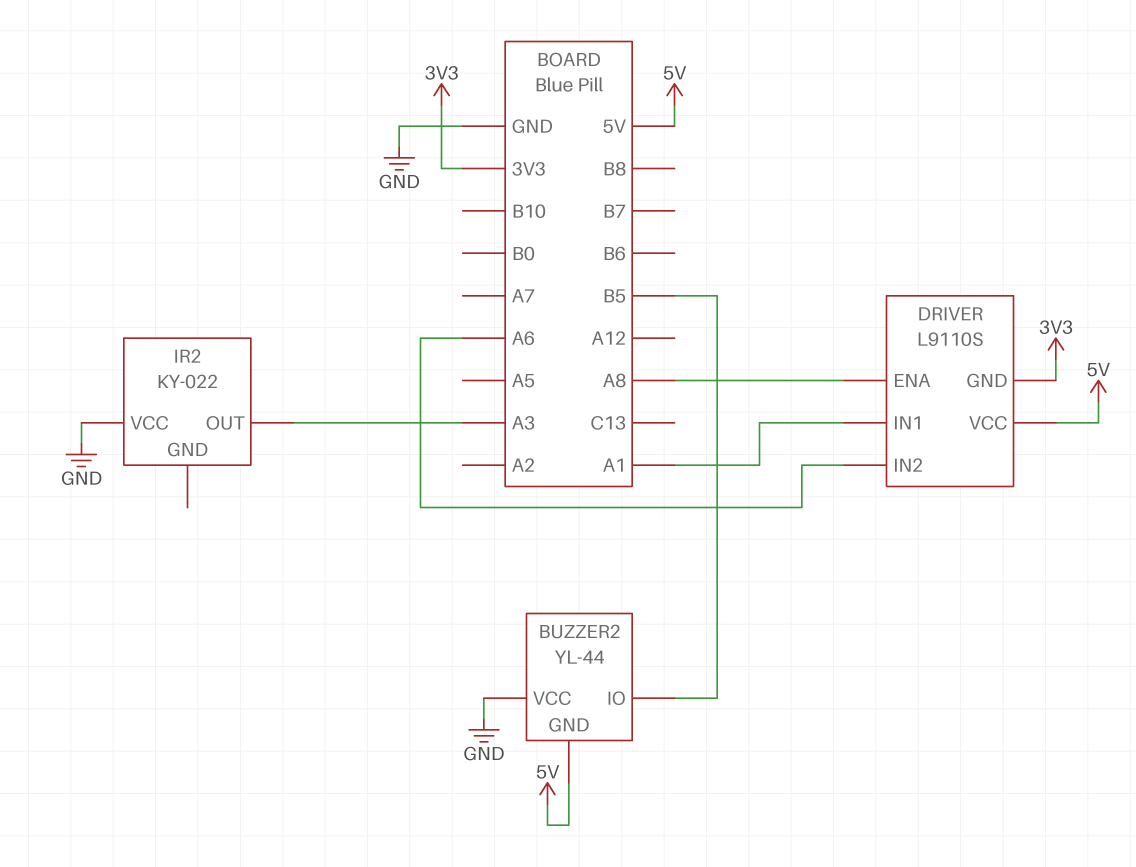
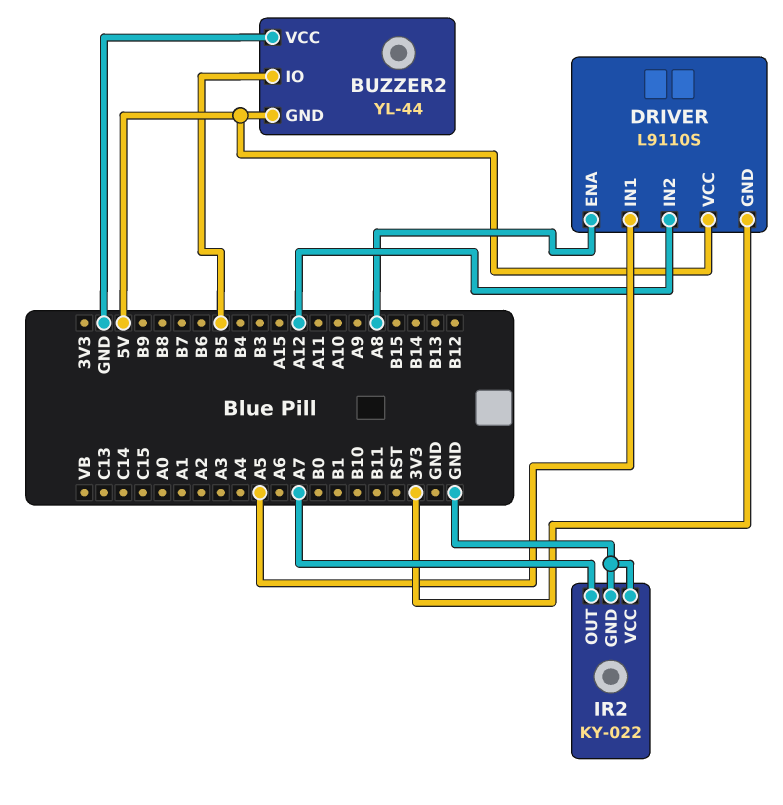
DRIVER pin IN1: A1 -> A5
DRIVER pin IN2: A6 -> A12
IR2 pin GND: none -> GND
IR2 pin OUT: A3 -> A7

